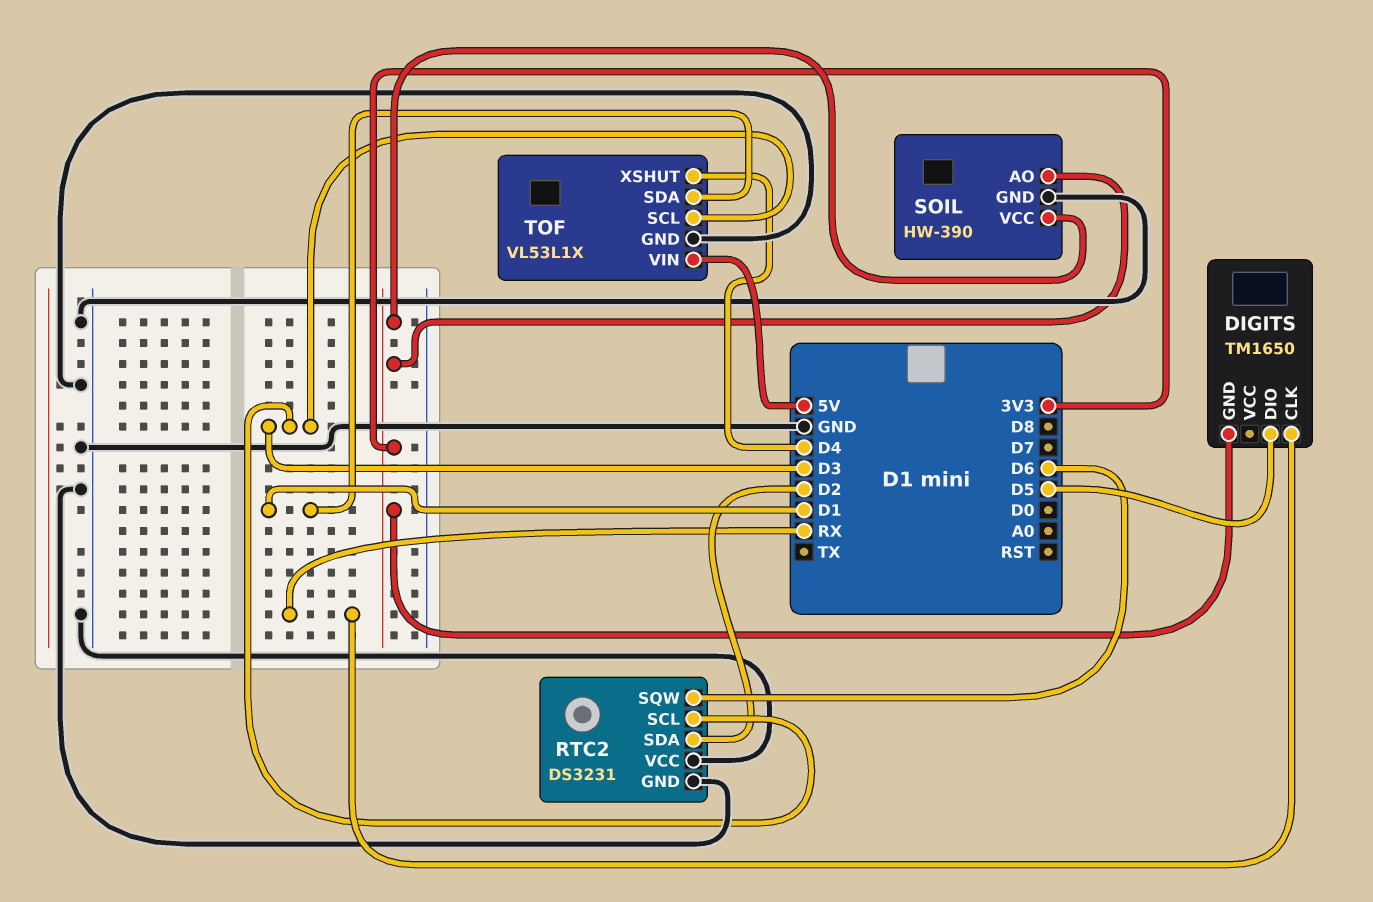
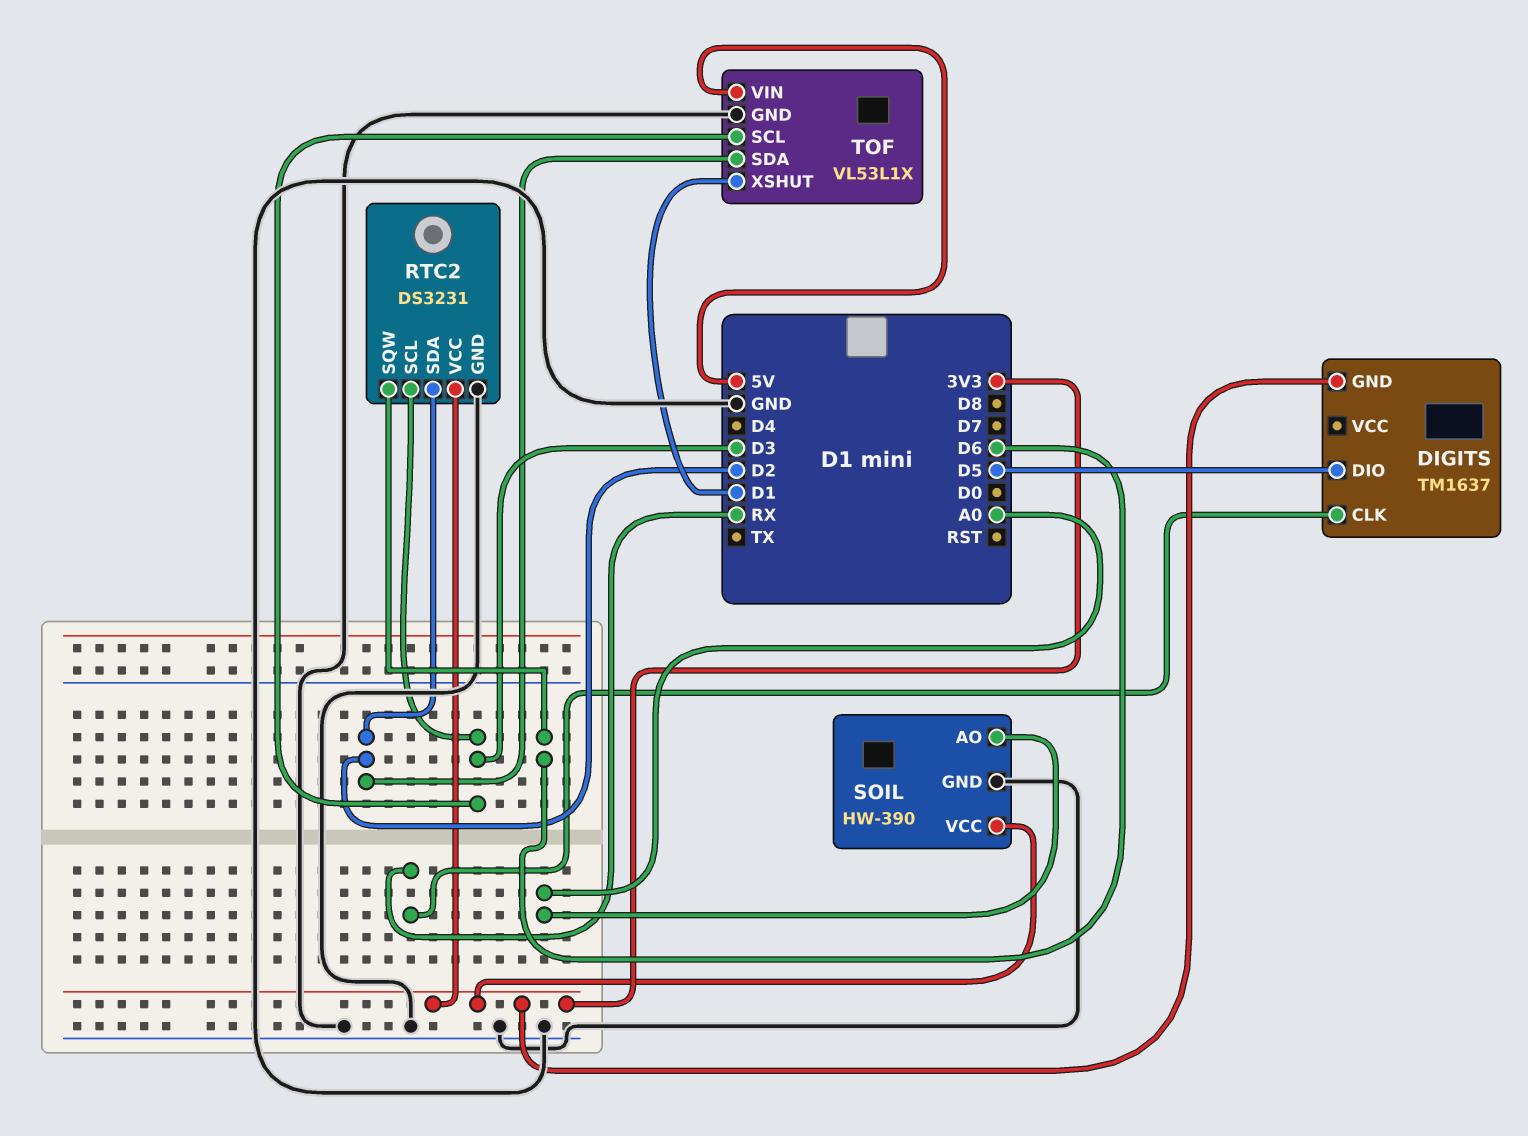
DIGITS: TM1650 -> TM1637
RTC2 pin VCC: GND -> 3V3
SOIL pin AO: 3V3 -> A0
TOF pin SDA: D1 -> D2
TOF pin XSHUT: D4 -> D1

